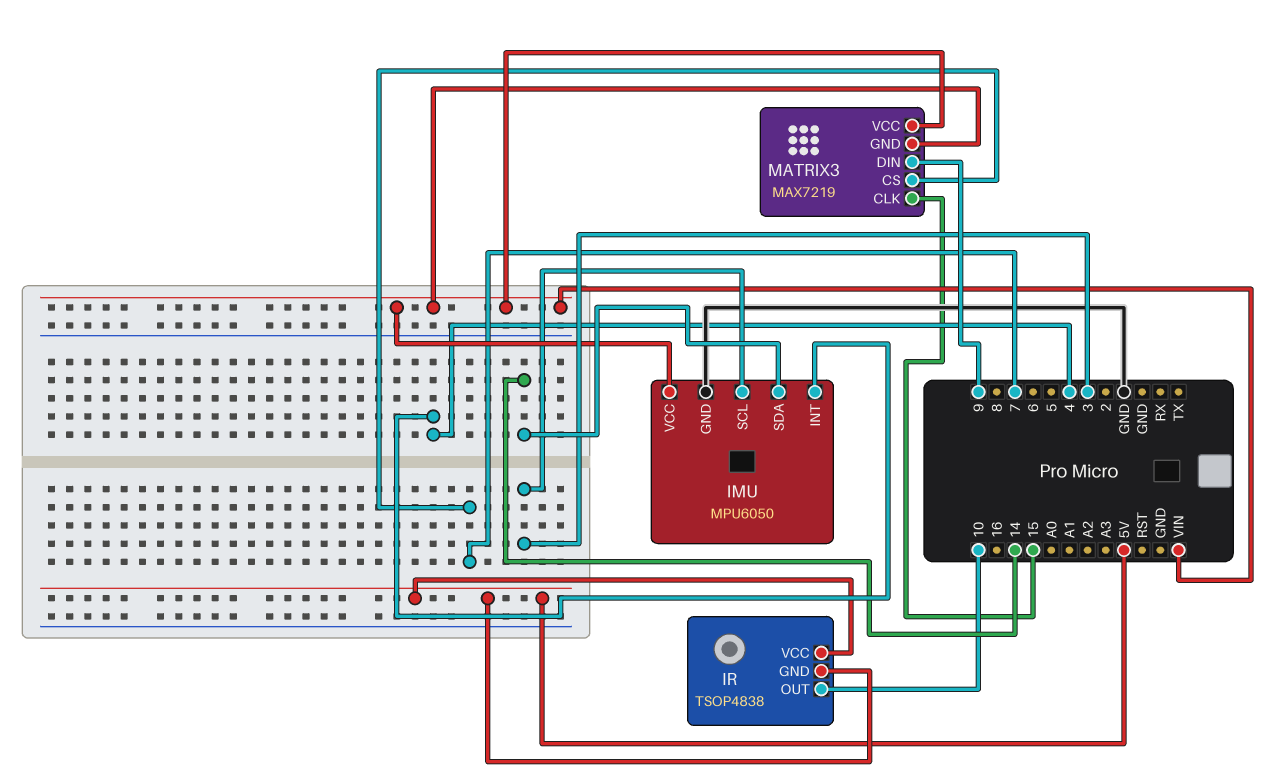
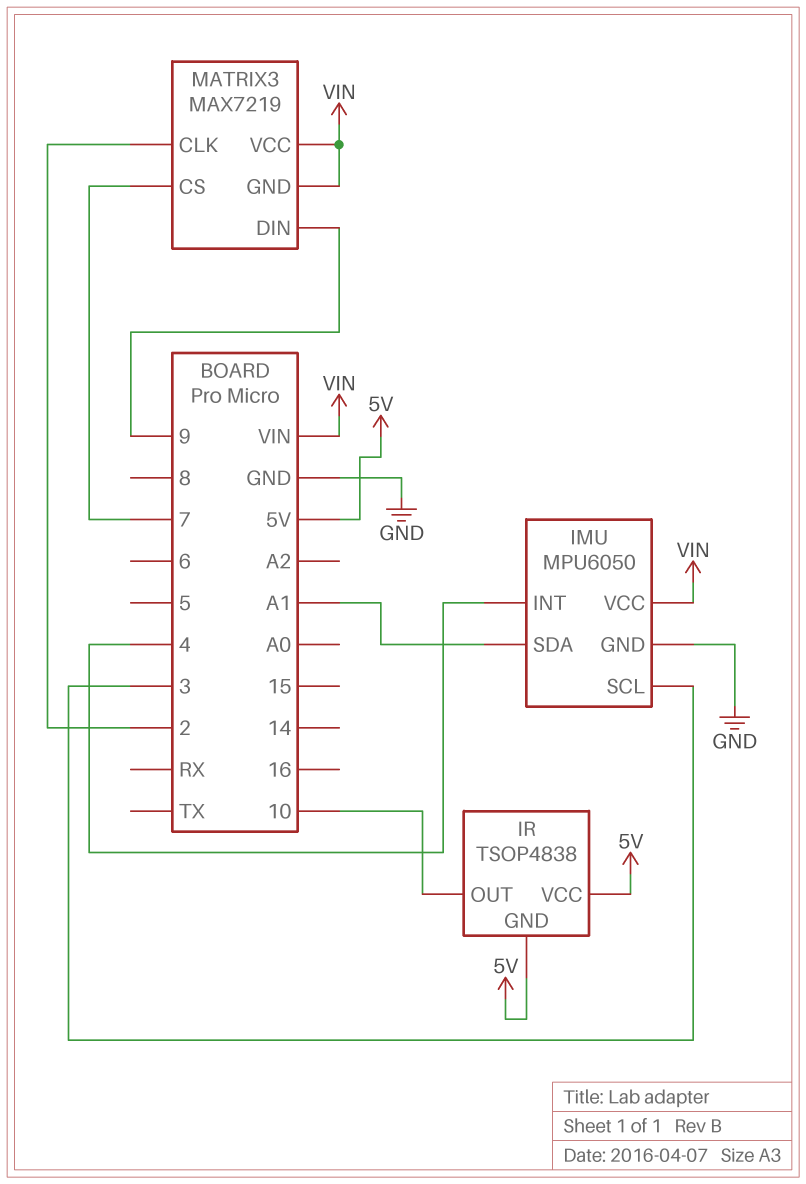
IMU pin SDA: 14 -> A1
MATRIX3 pin CLK: 15 -> 2

